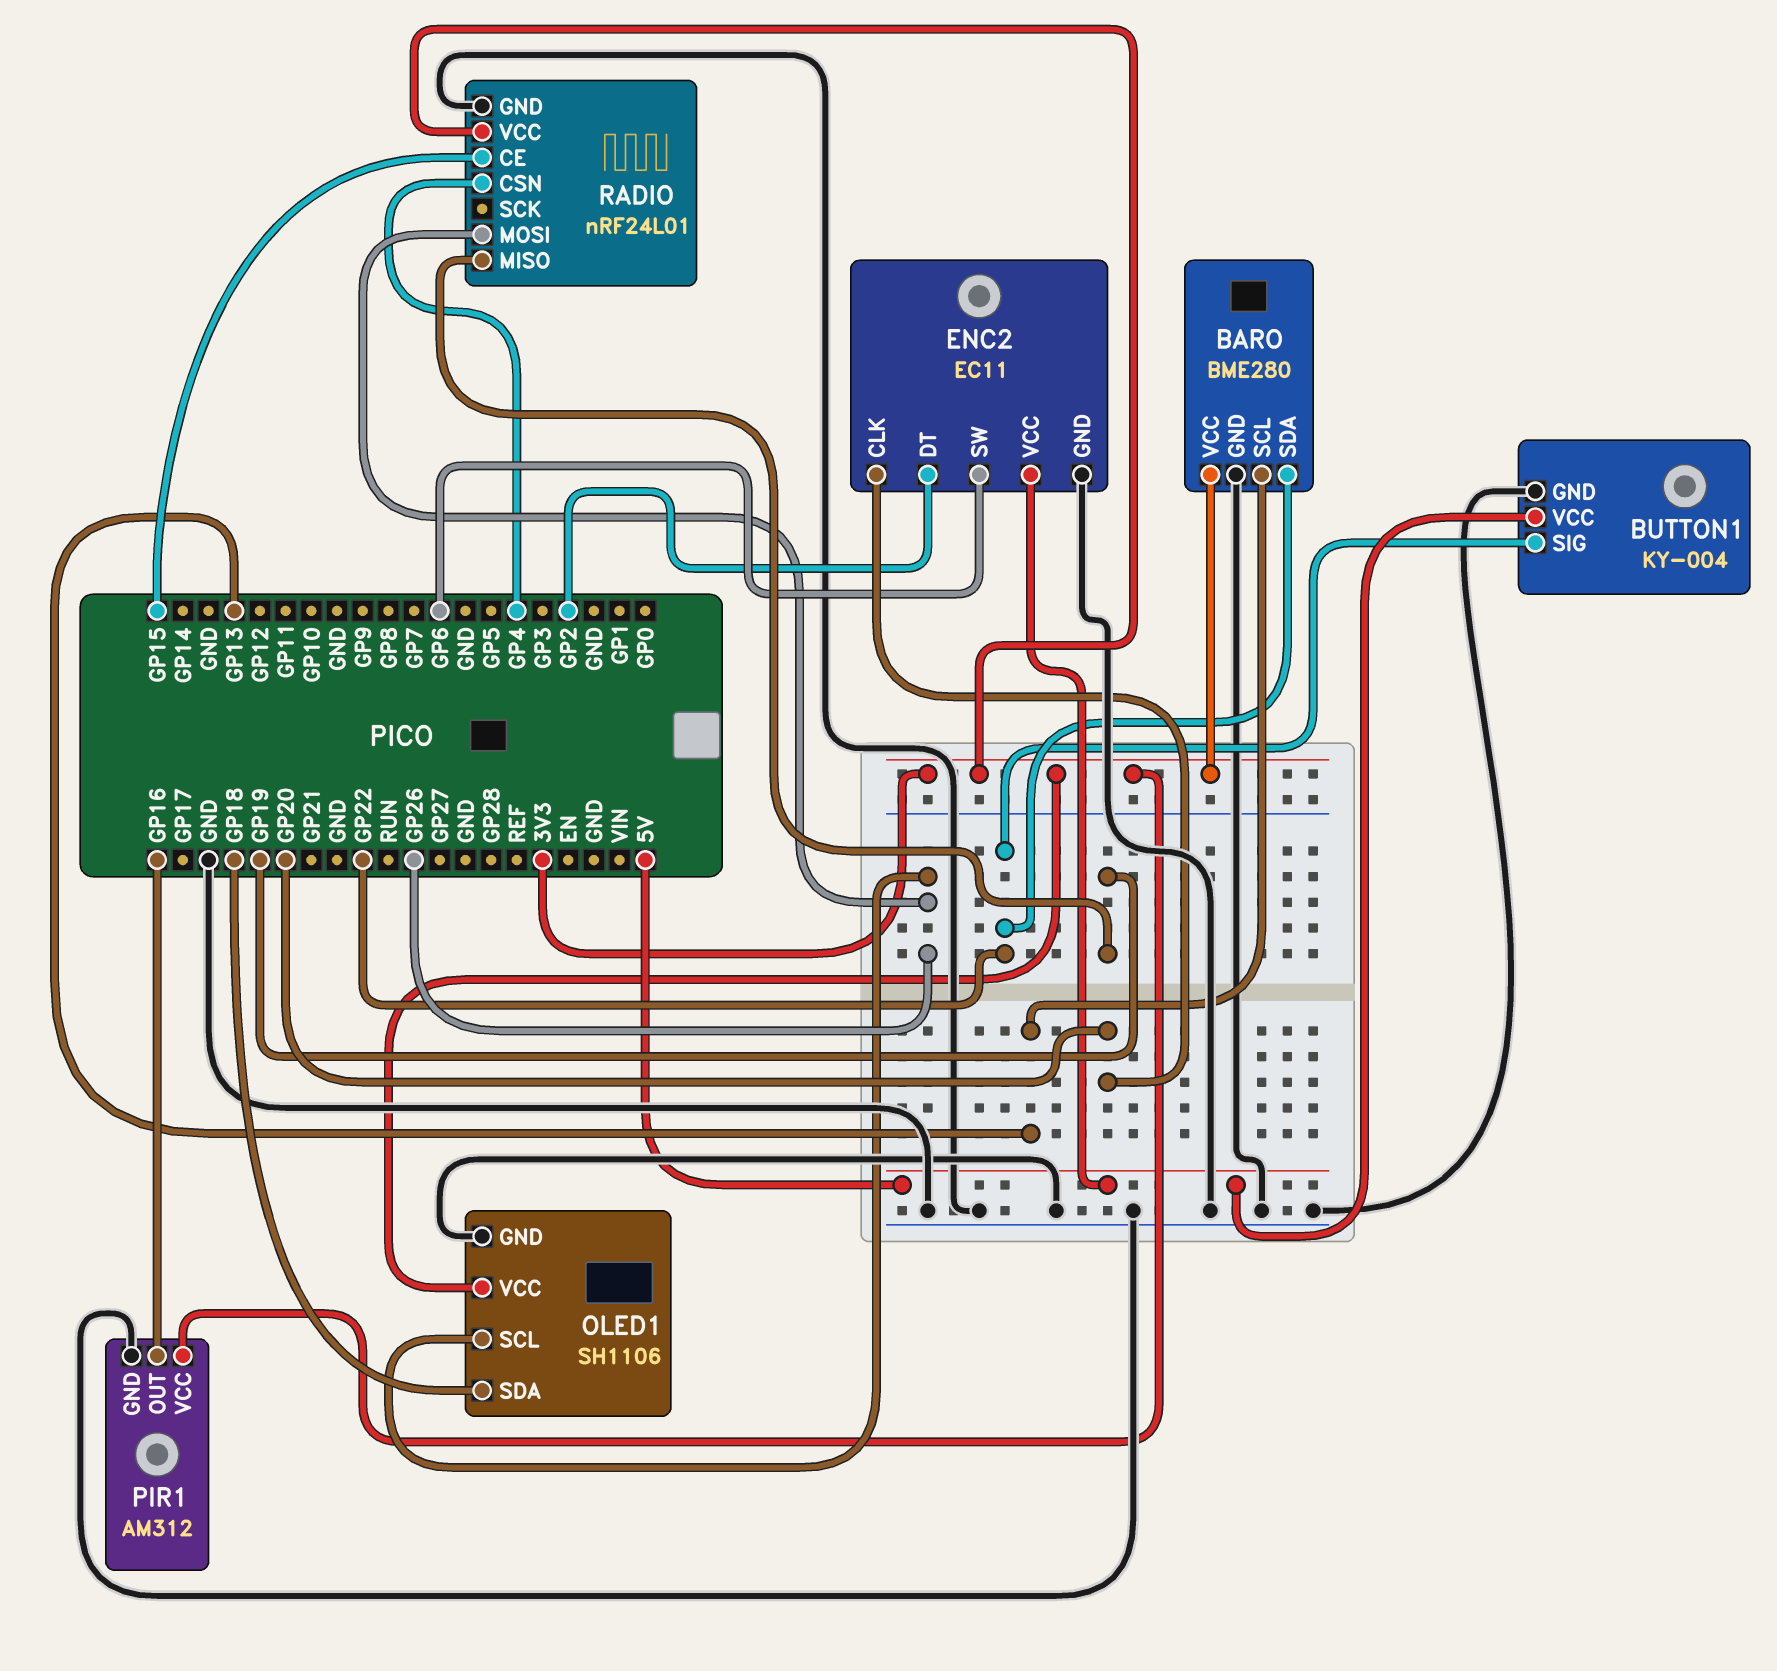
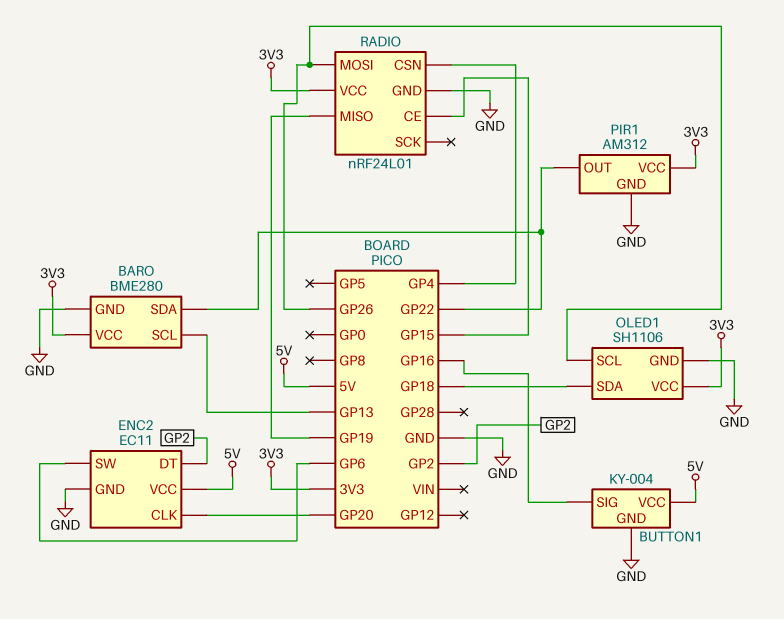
BUTTON1 pin SIG: GP22 -> GP16
PIR1 pin OUT: GP16 -> GP22

